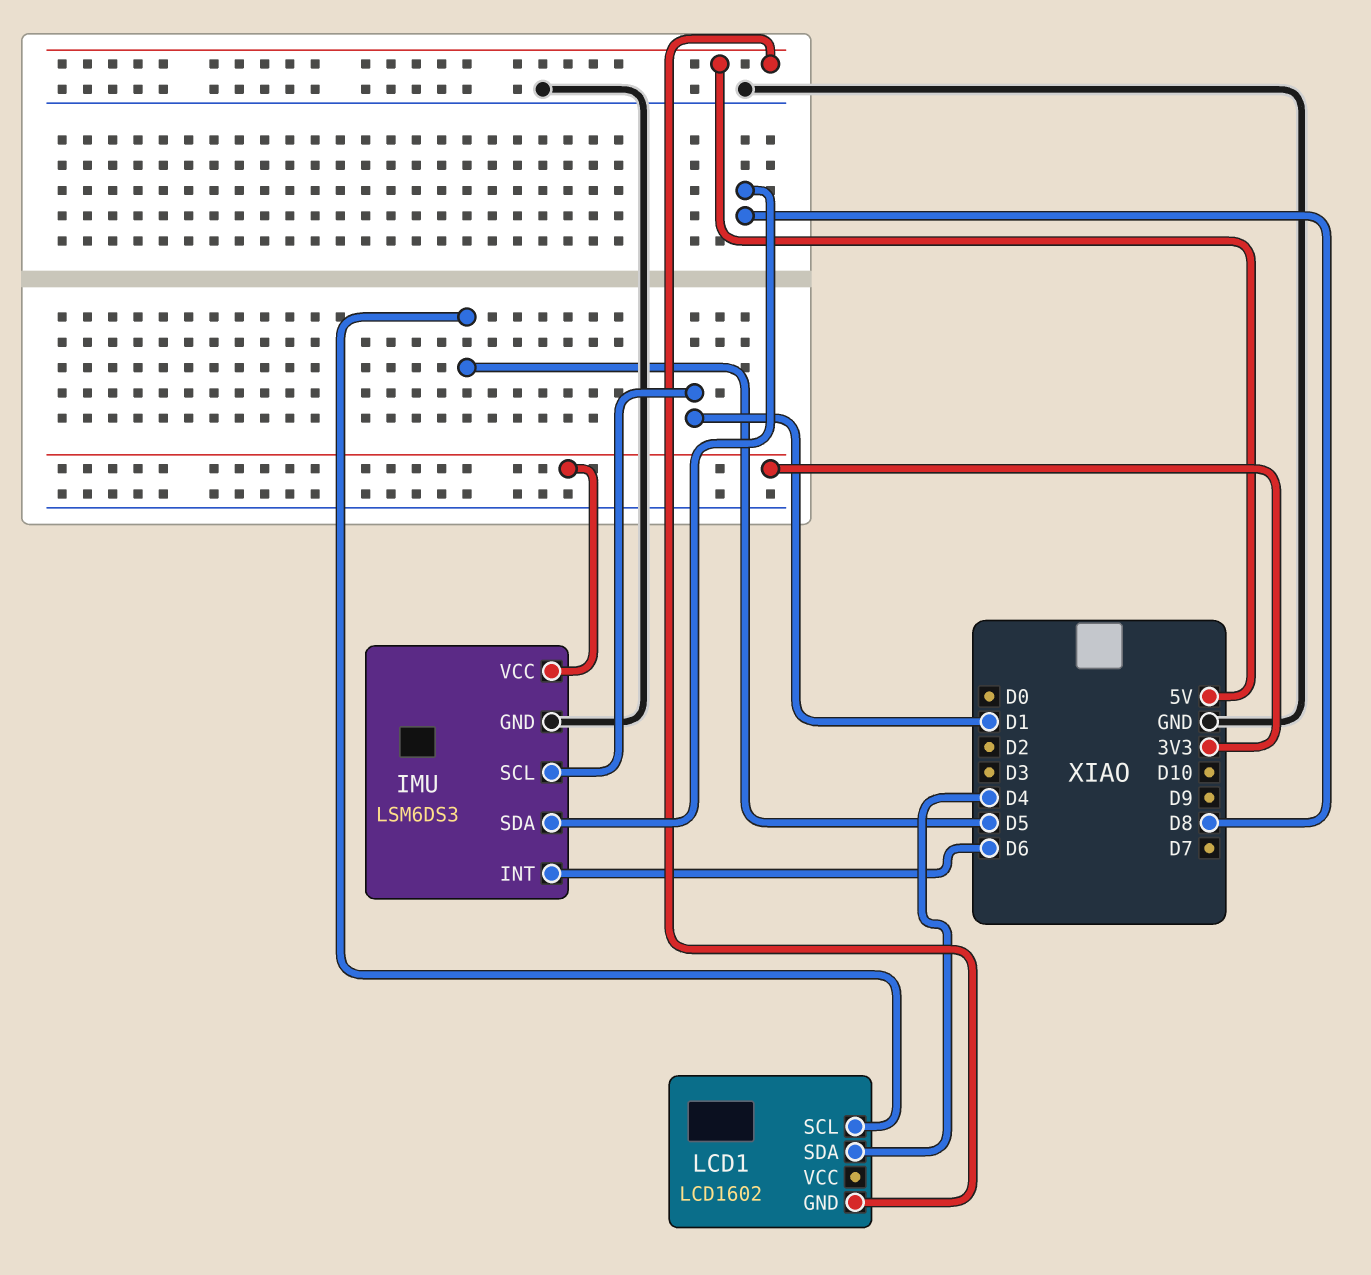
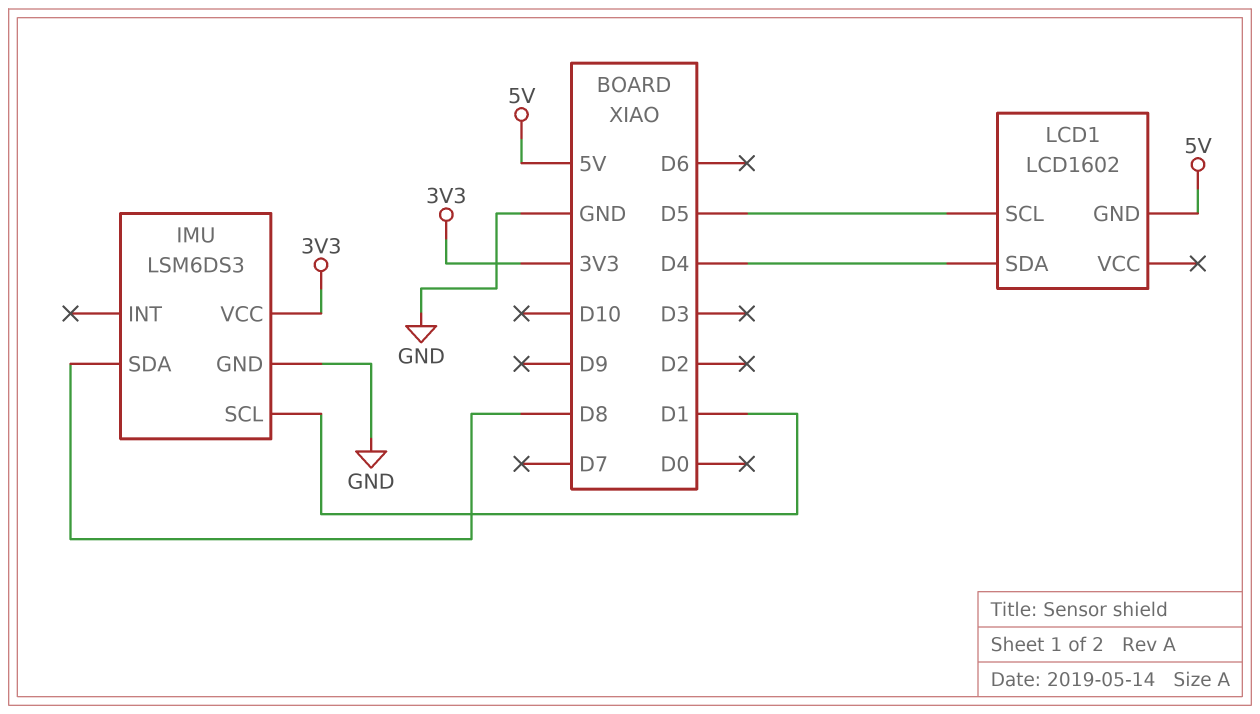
IMU pin INT: D6 -> none

